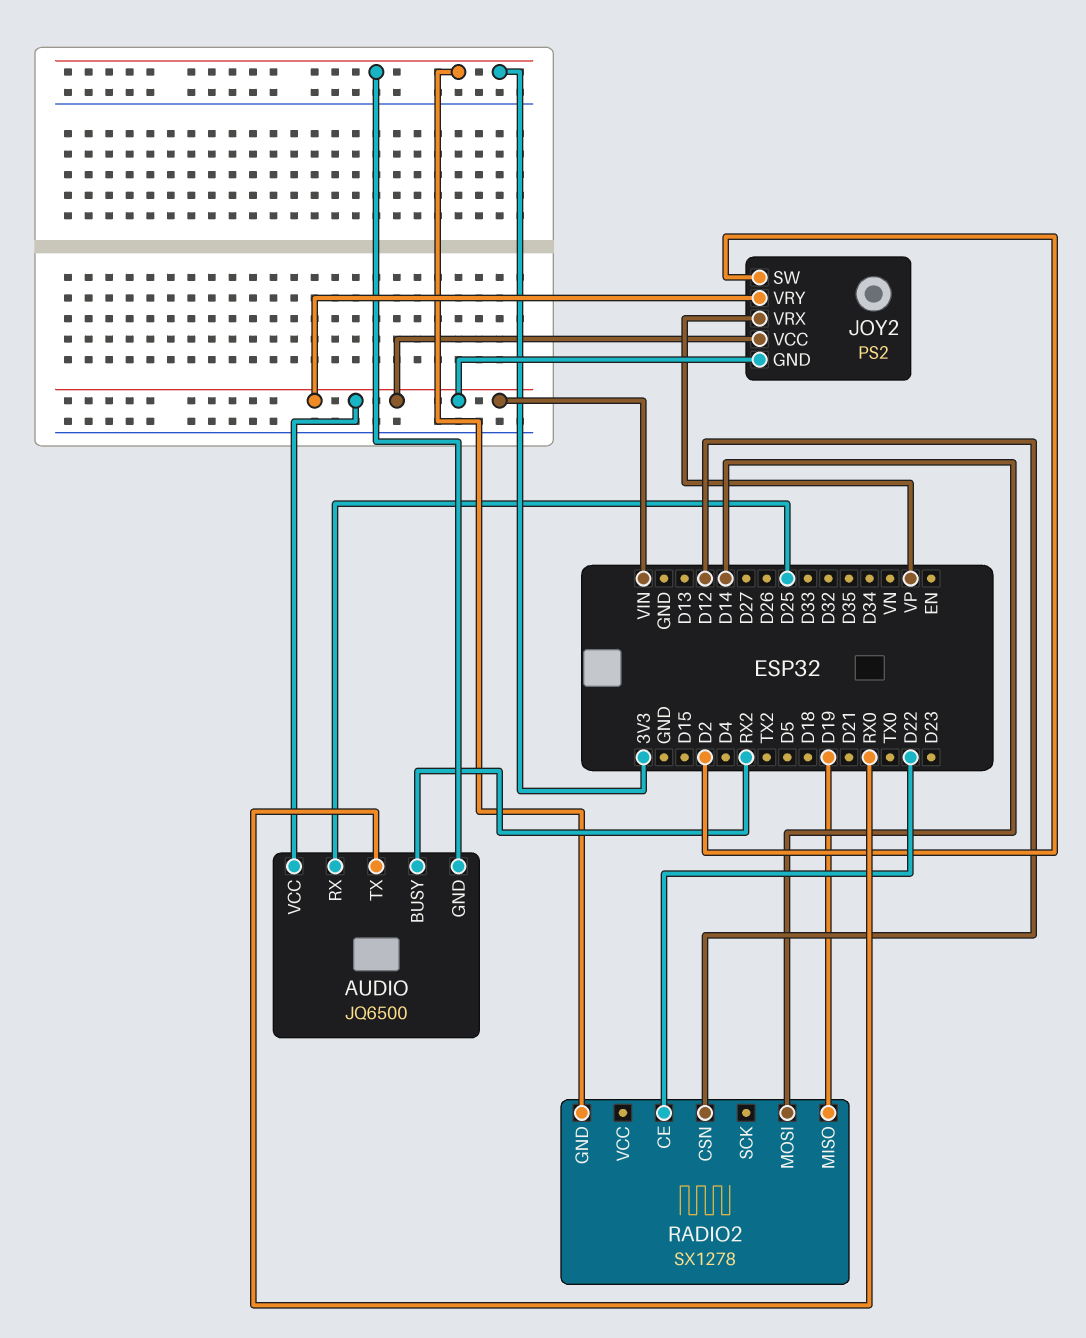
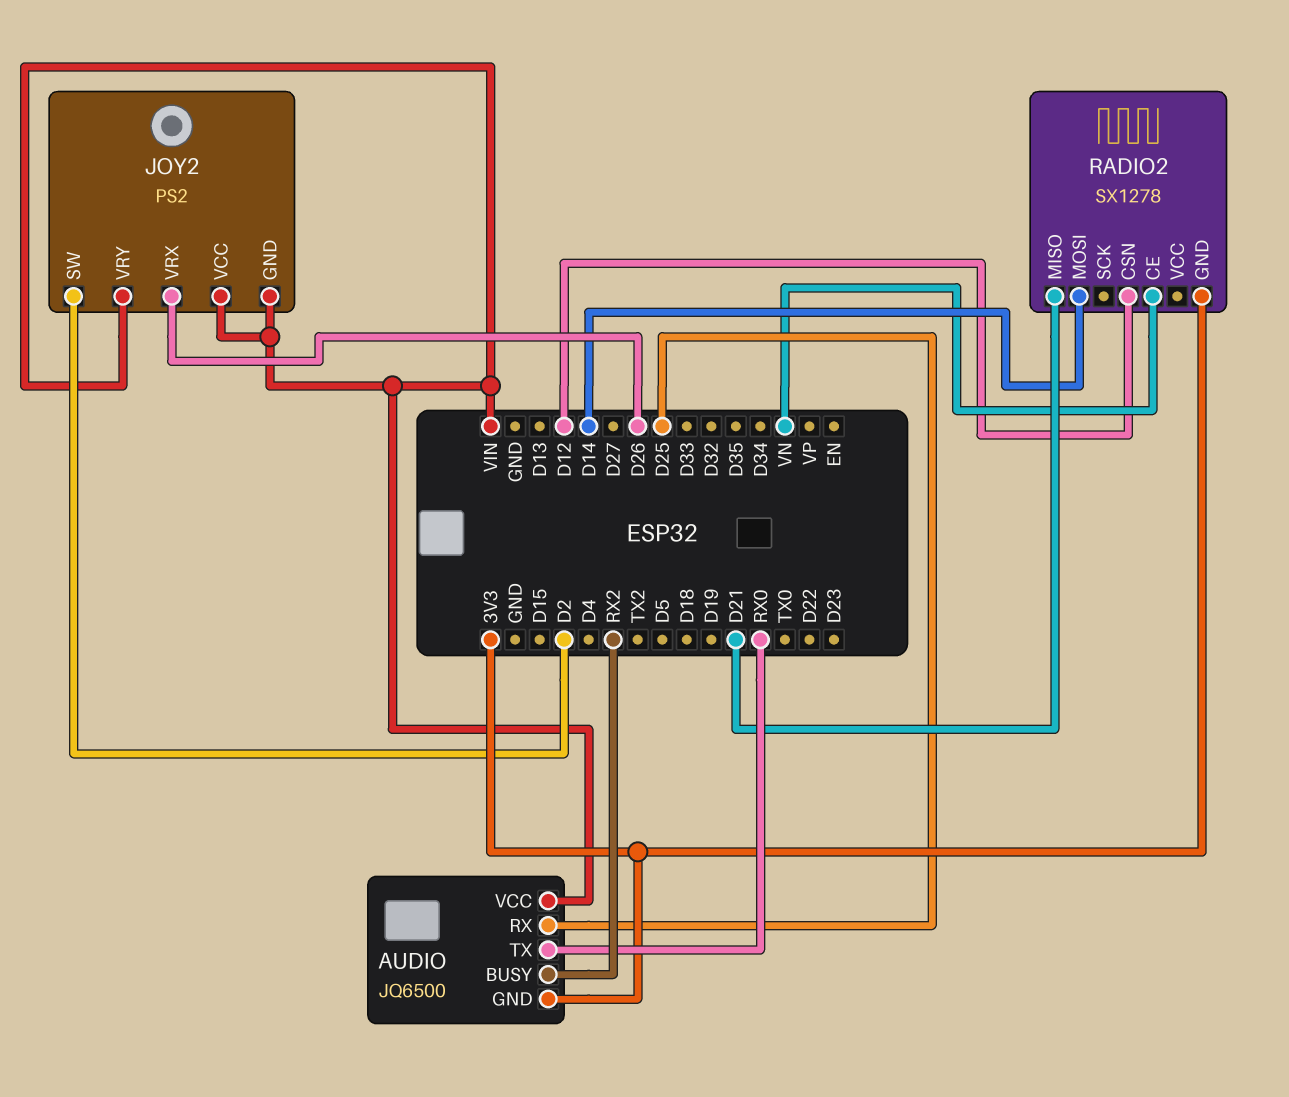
JOY2 pin VRX: VP -> D26
RADIO2 pin CE: D22 -> VN
RADIO2 pin MISO: D19 -> D21

